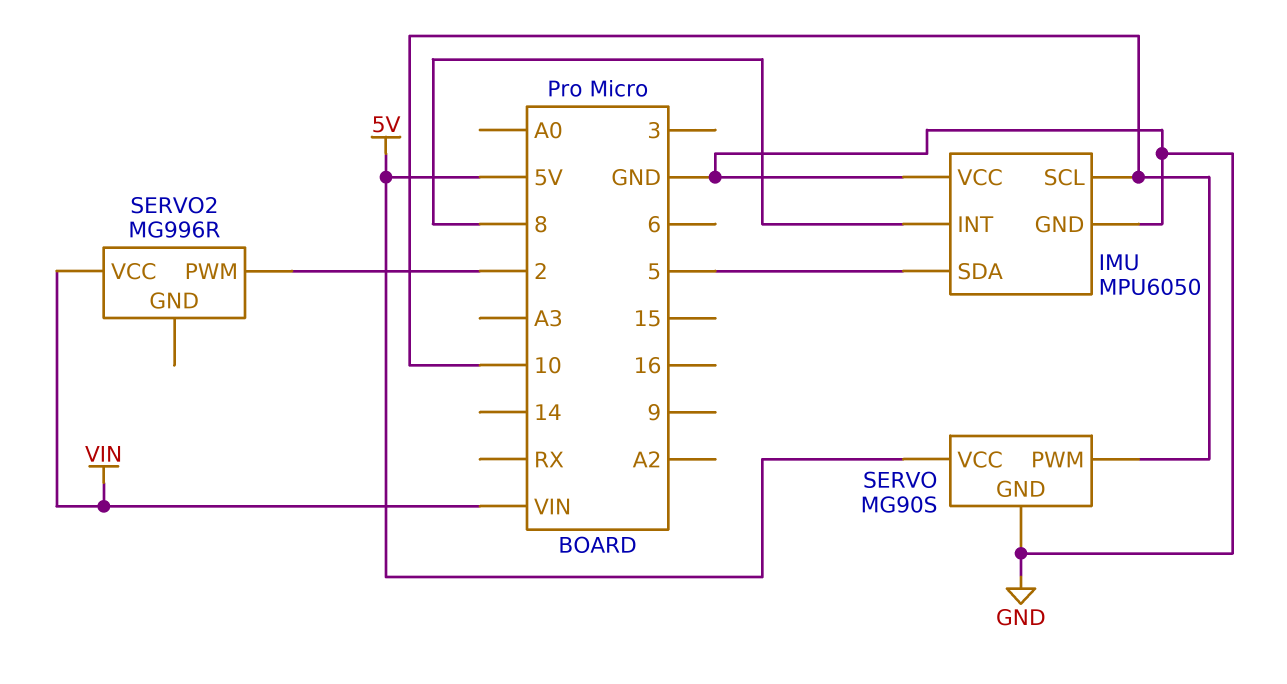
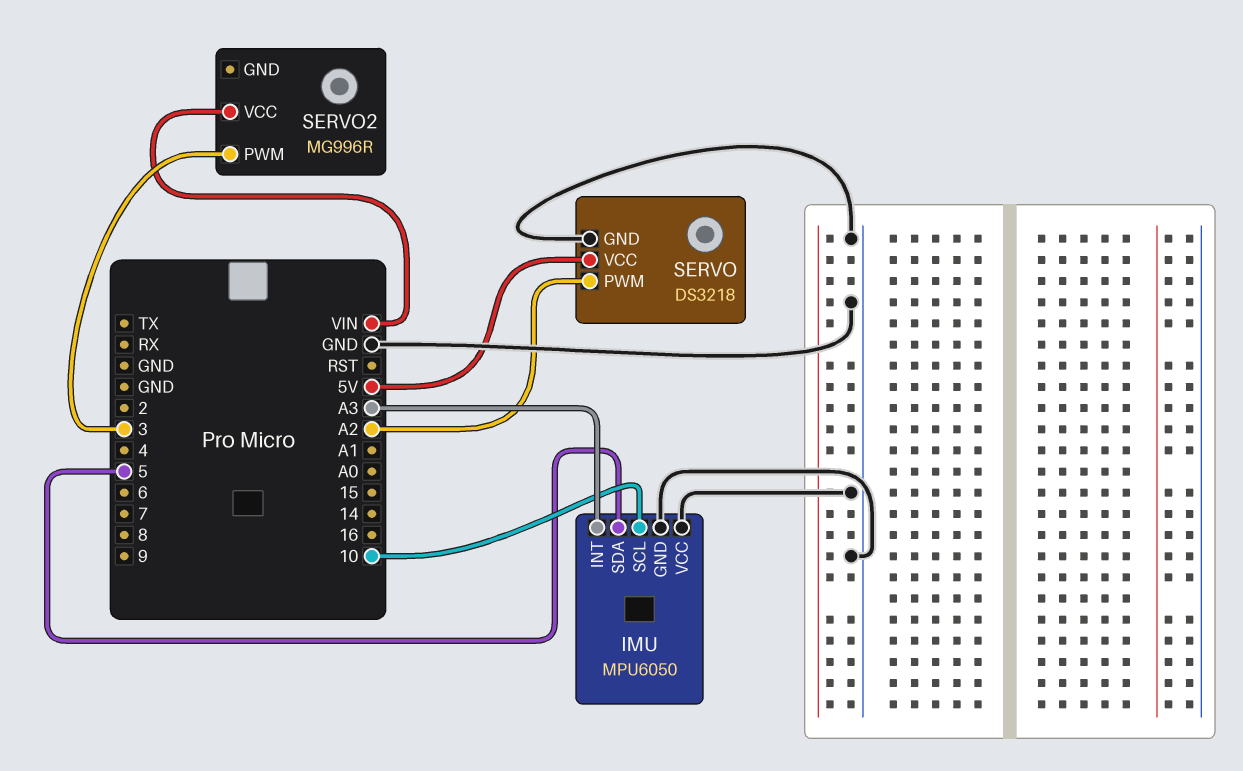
IMU pin INT: 8 -> A3
SERVO: MG90S -> DS3218
SERVO pin PWM: 10 -> A2
SERVO2 pin PWM: 2 -> 3

